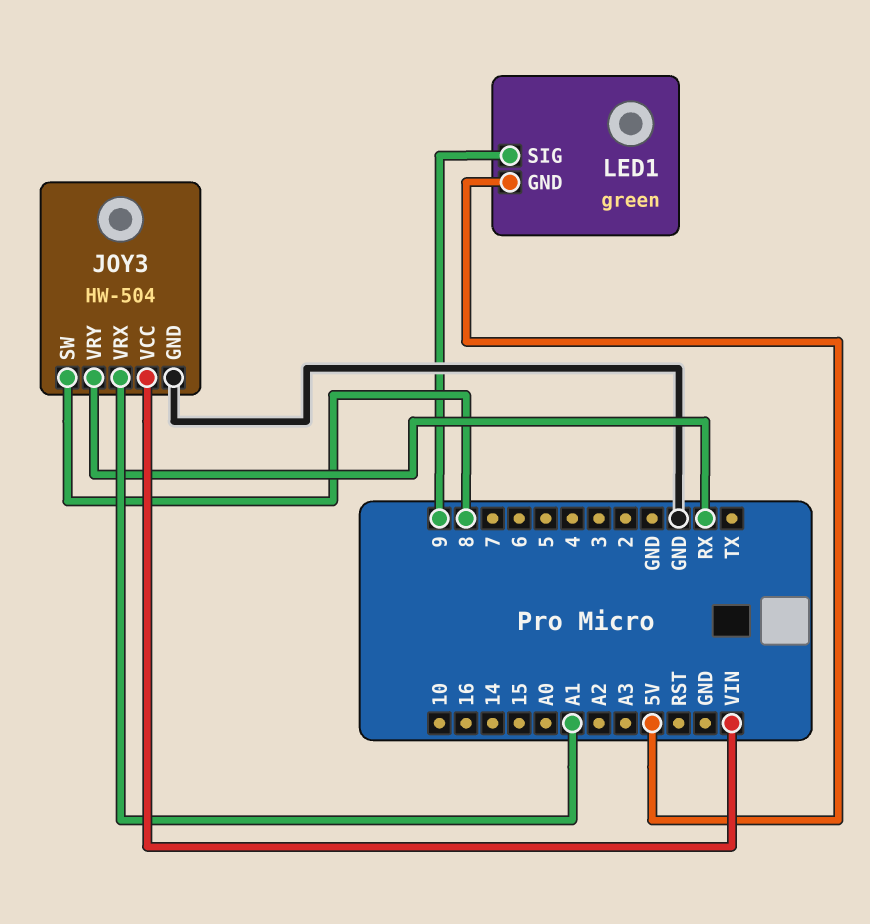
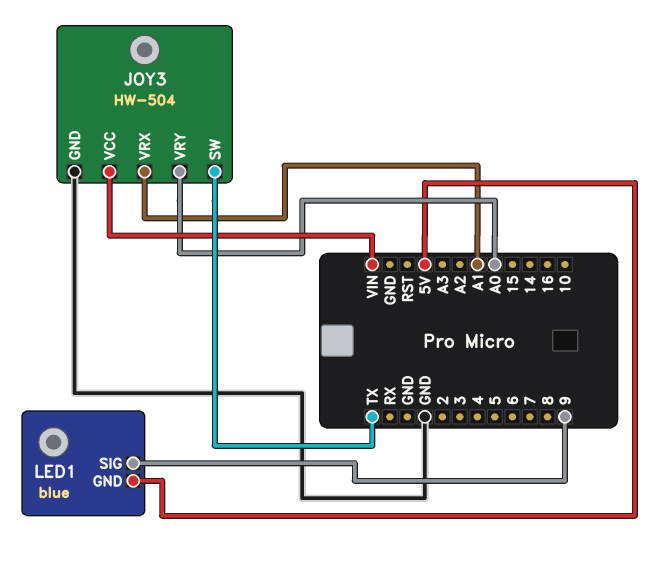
JOY3 pin SW: 8 -> TX
JOY3 pin VRY: RX -> A0
LED1: green -> blue

